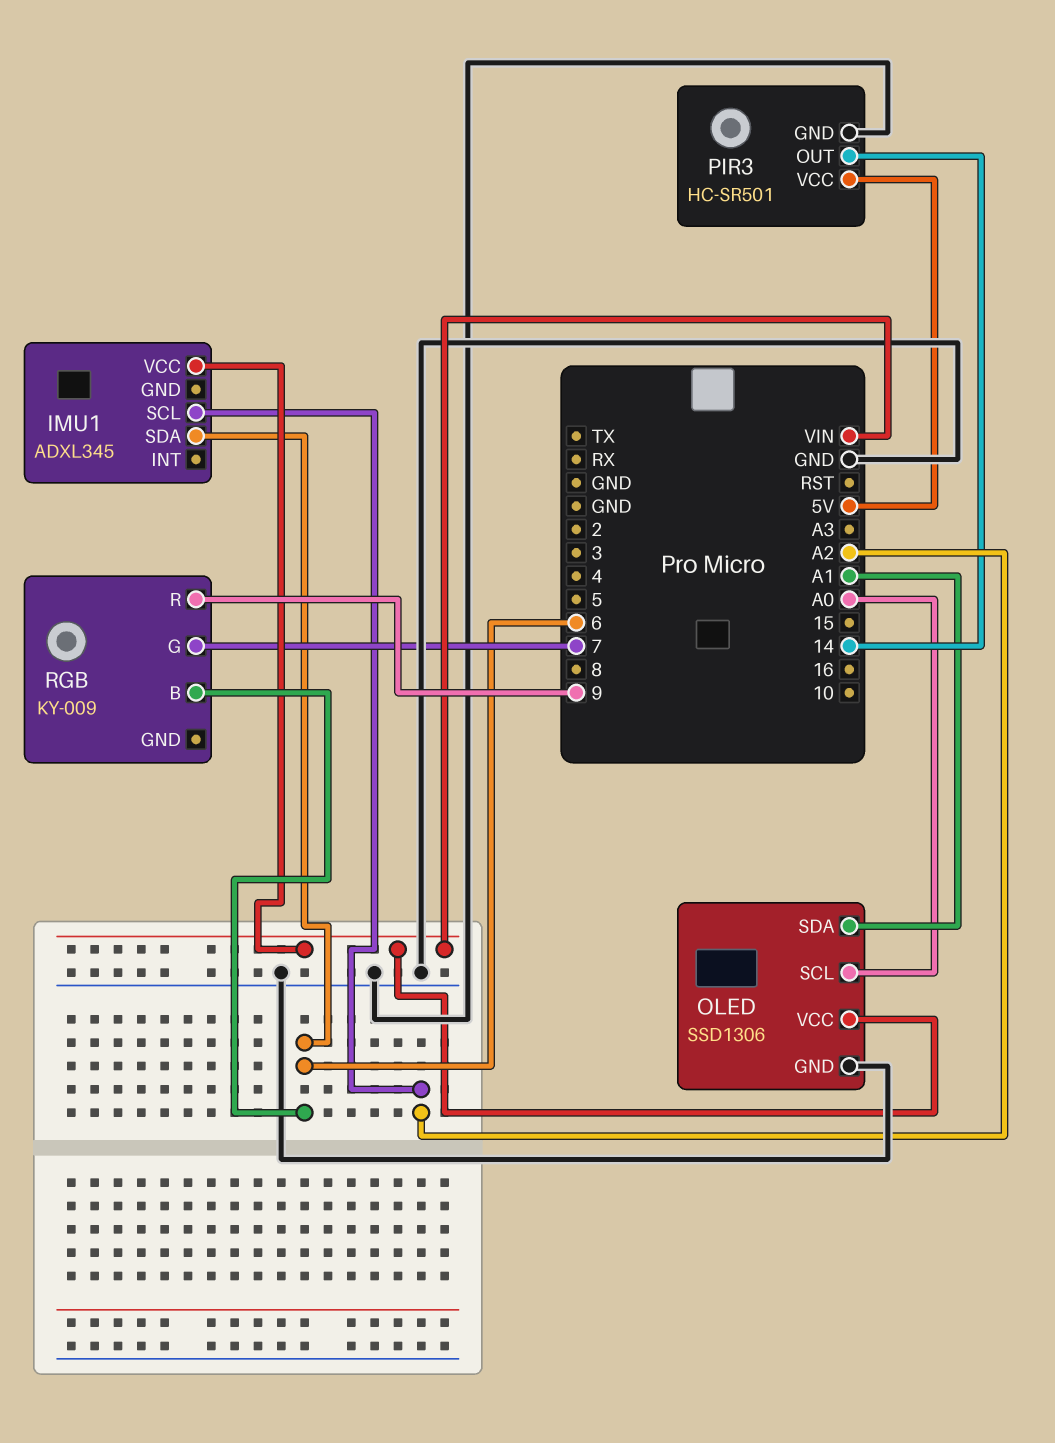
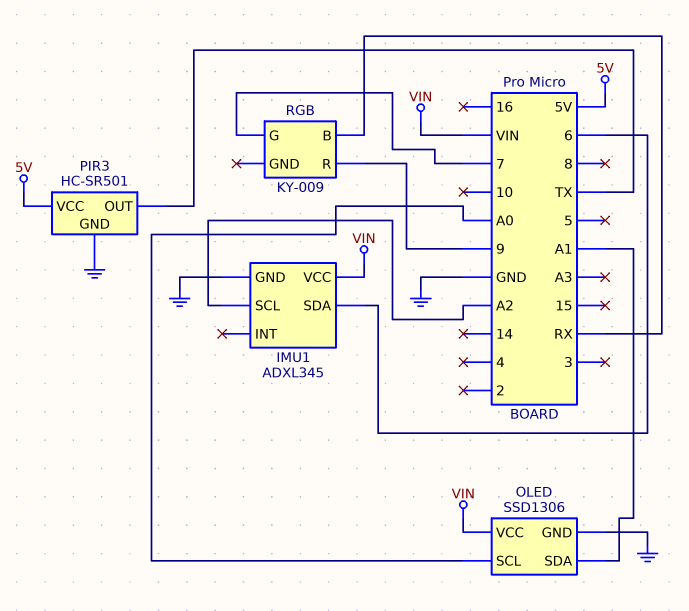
IMU1 pin GND: none -> GND
PIR3 pin OUT: 14 -> TX
RGB pin B: 6 -> RX

